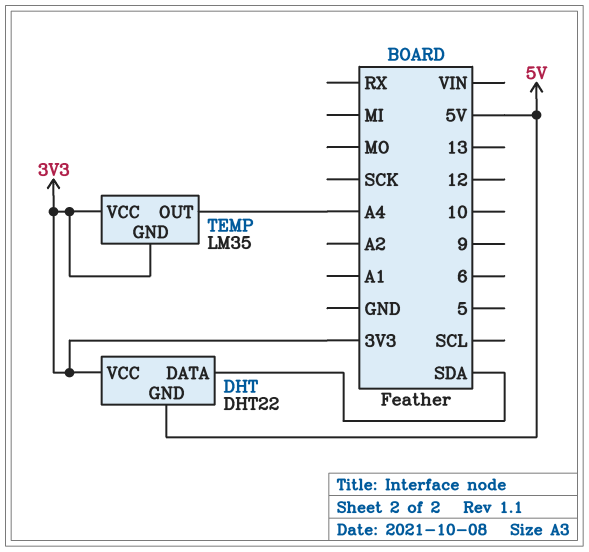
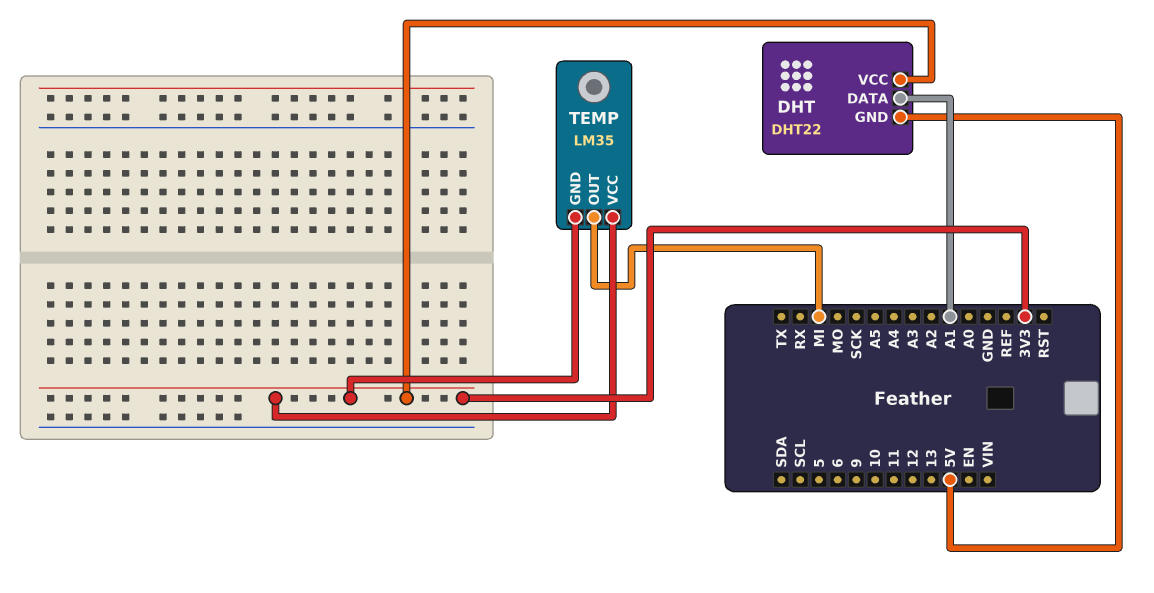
DHT pin DATA: SDA -> A1
TEMP pin OUT: A4 -> MI

